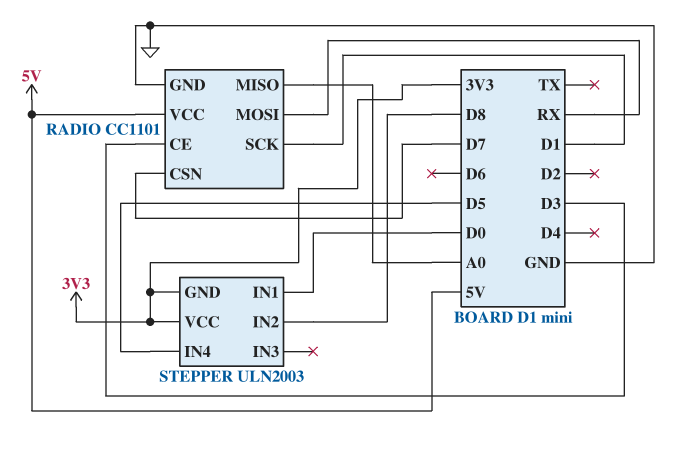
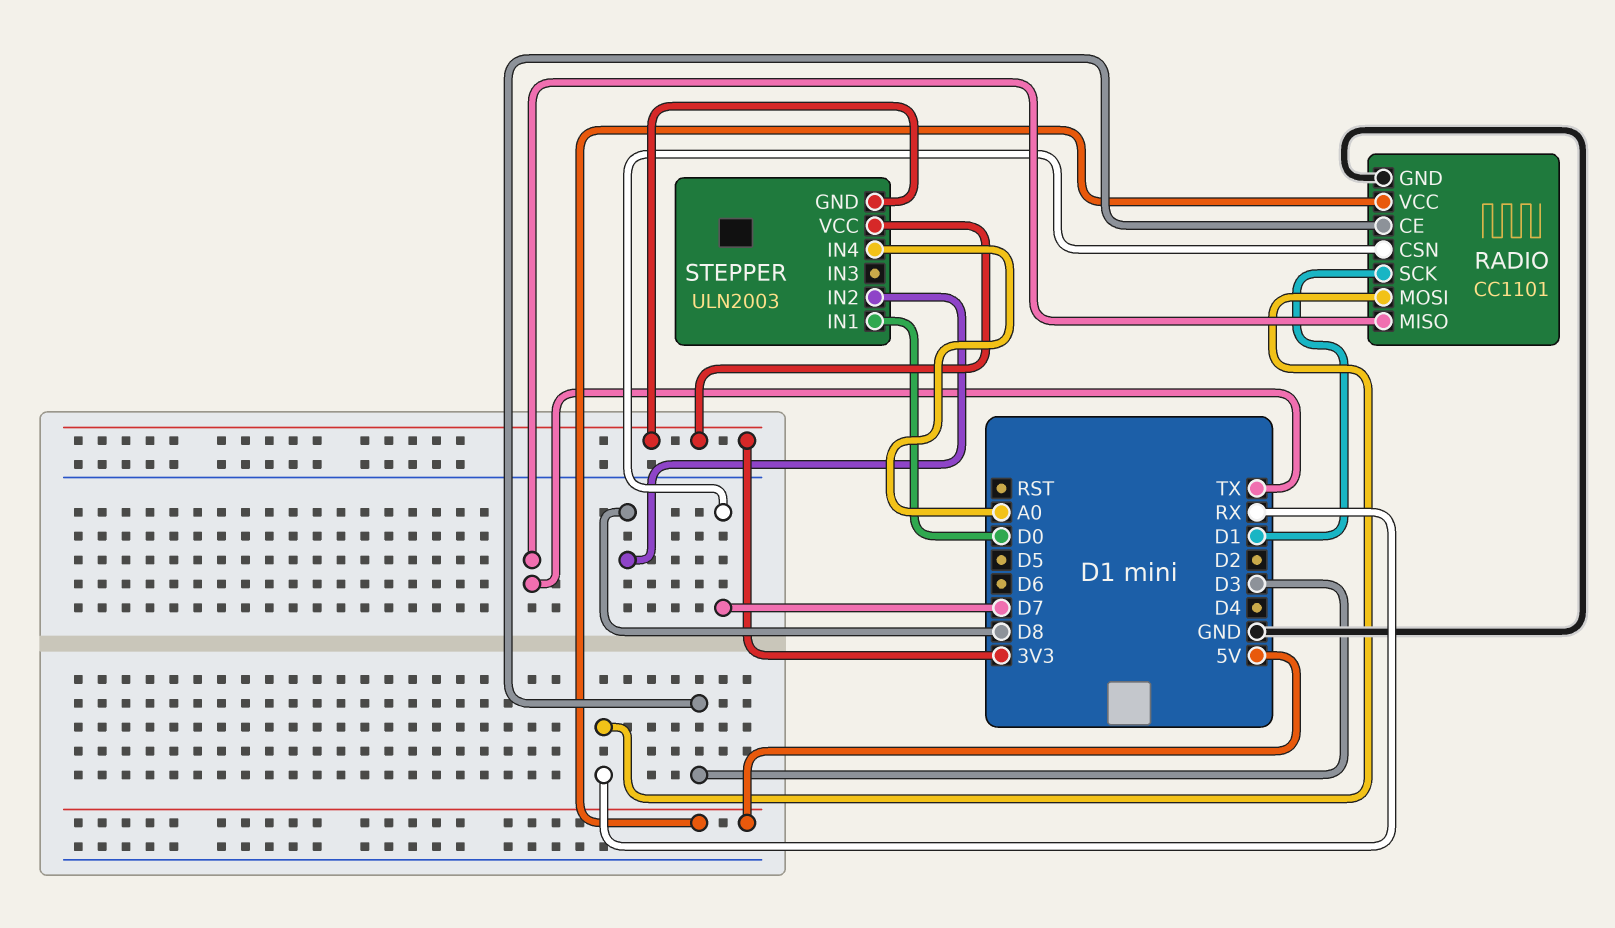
RADIO pin MISO: A0 -> TX
STEPPER pin IN4: D5 -> A0

